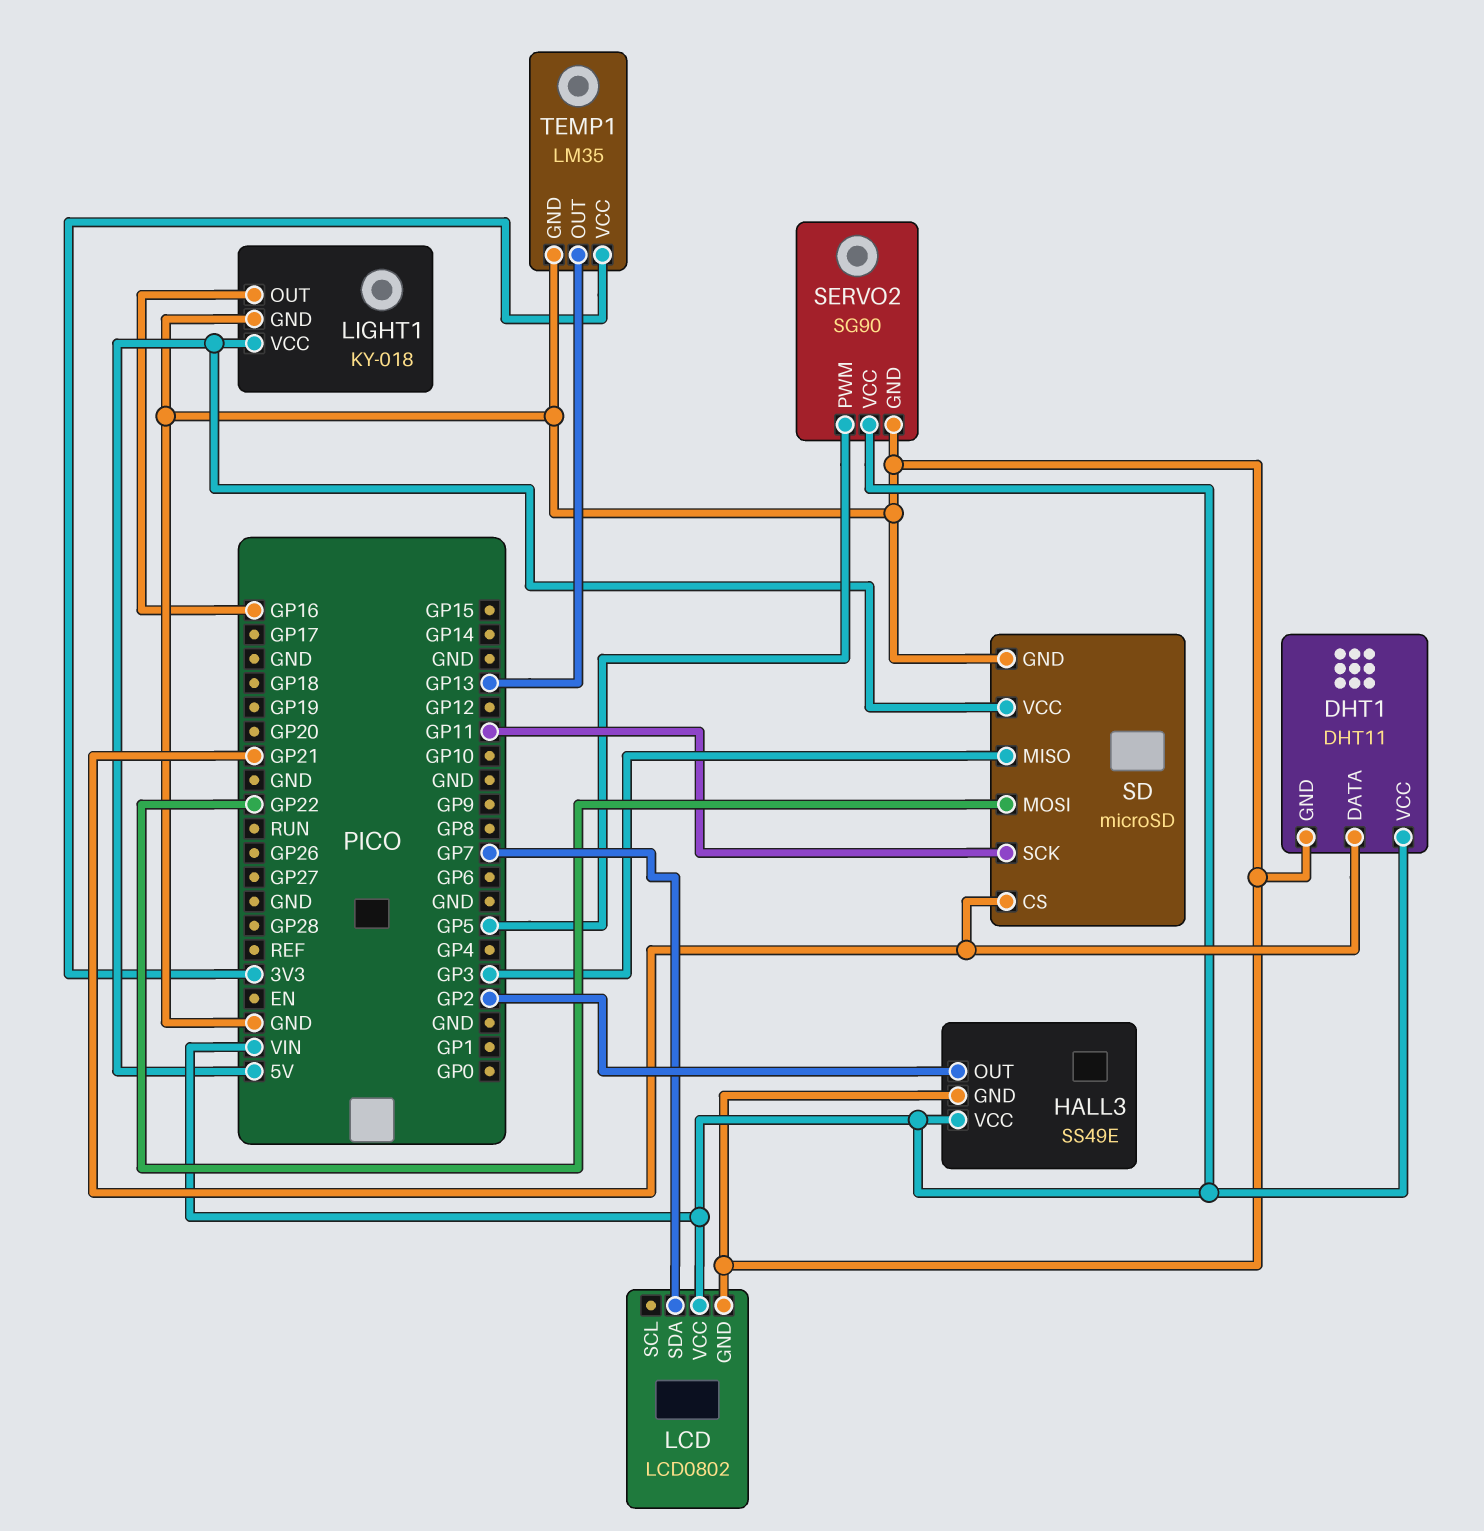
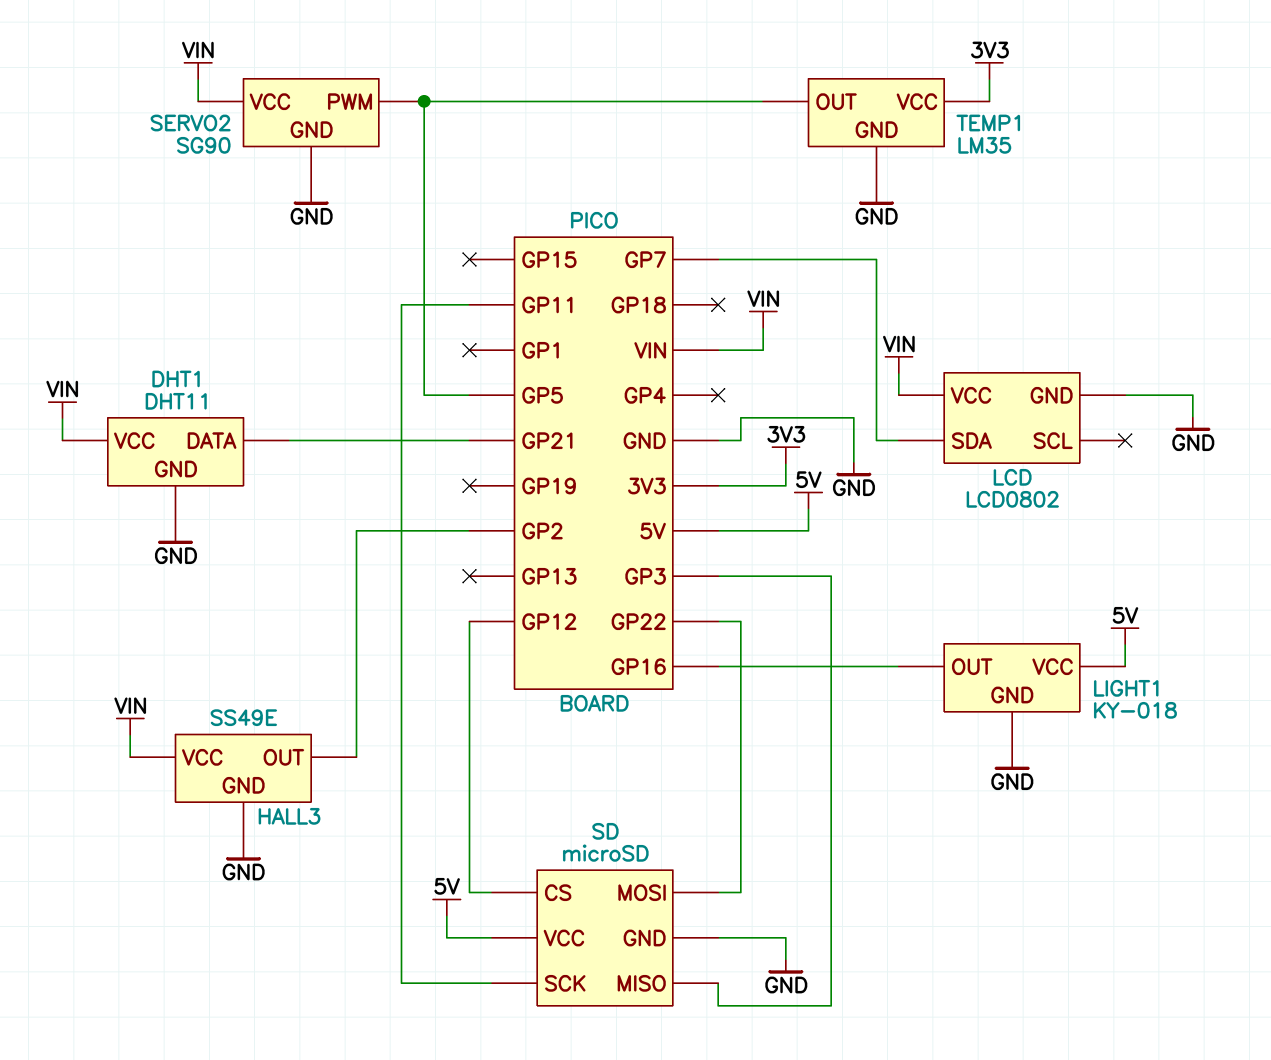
SD pin CS: GP21 -> GP12
TEMP1 pin OUT: GP13 -> GP5

